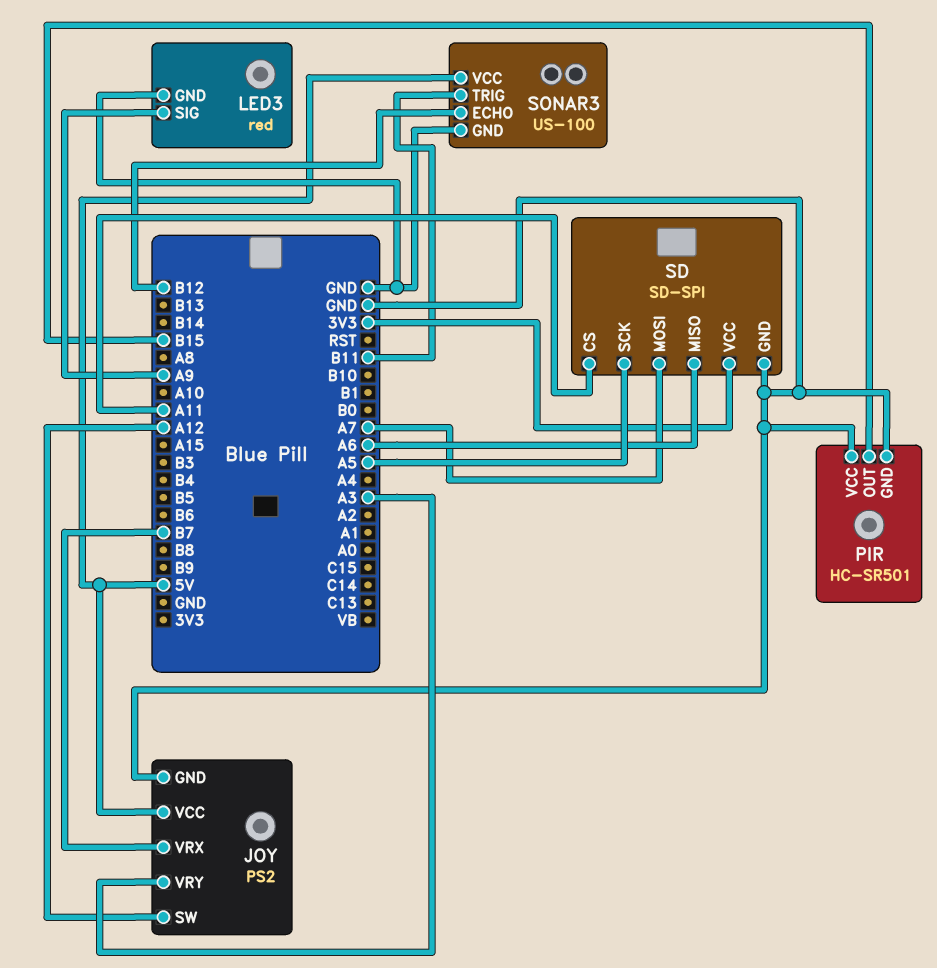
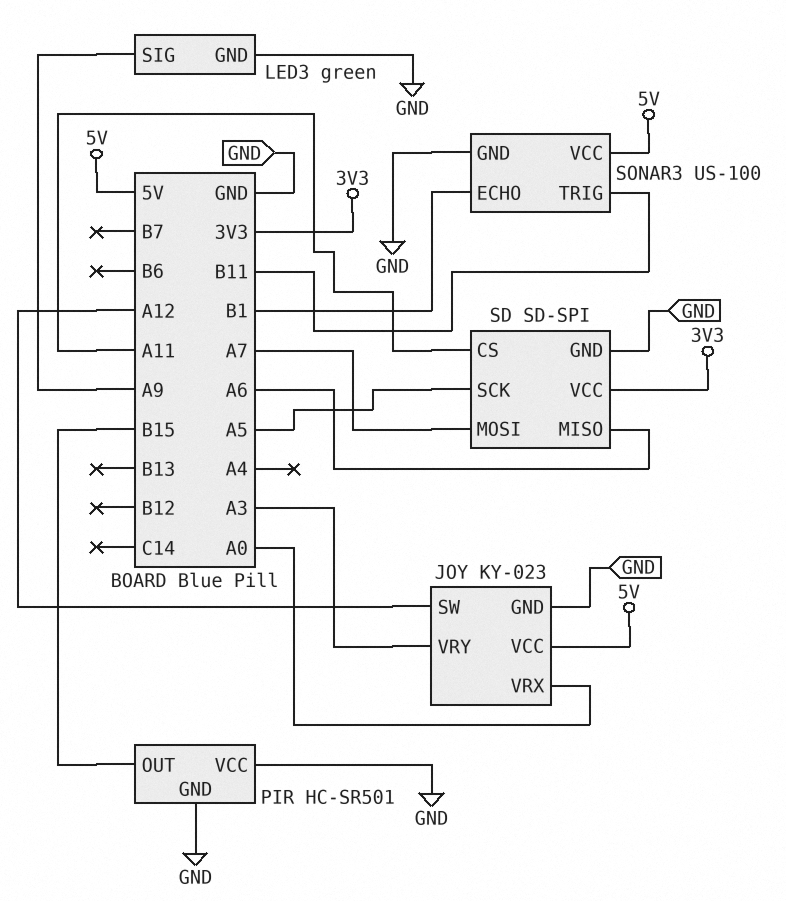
JOY: PS2 -> KY-023
JOY pin VRX: B7 -> A0
LED3: red -> green
SONAR3 pin ECHO: B12 -> B1

